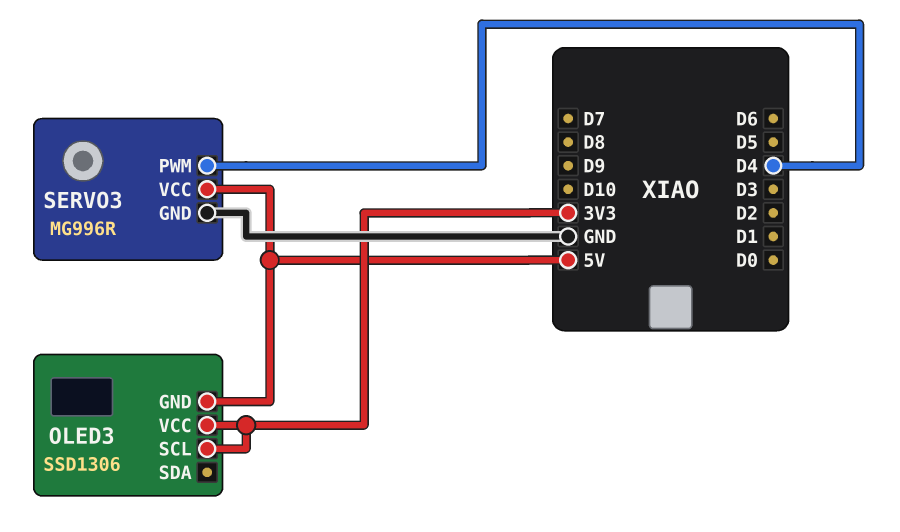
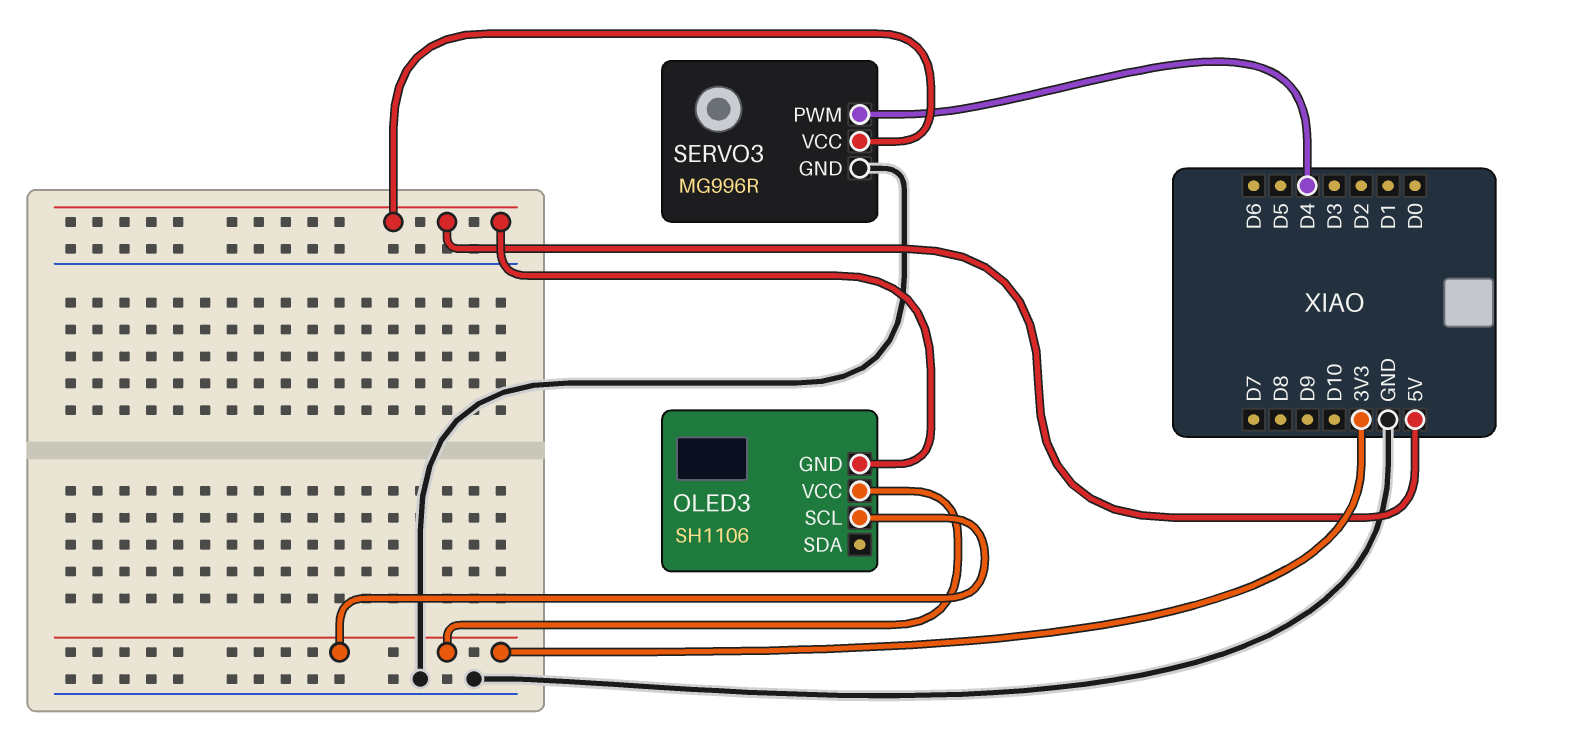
OLED3: SSD1306 -> SH1106

